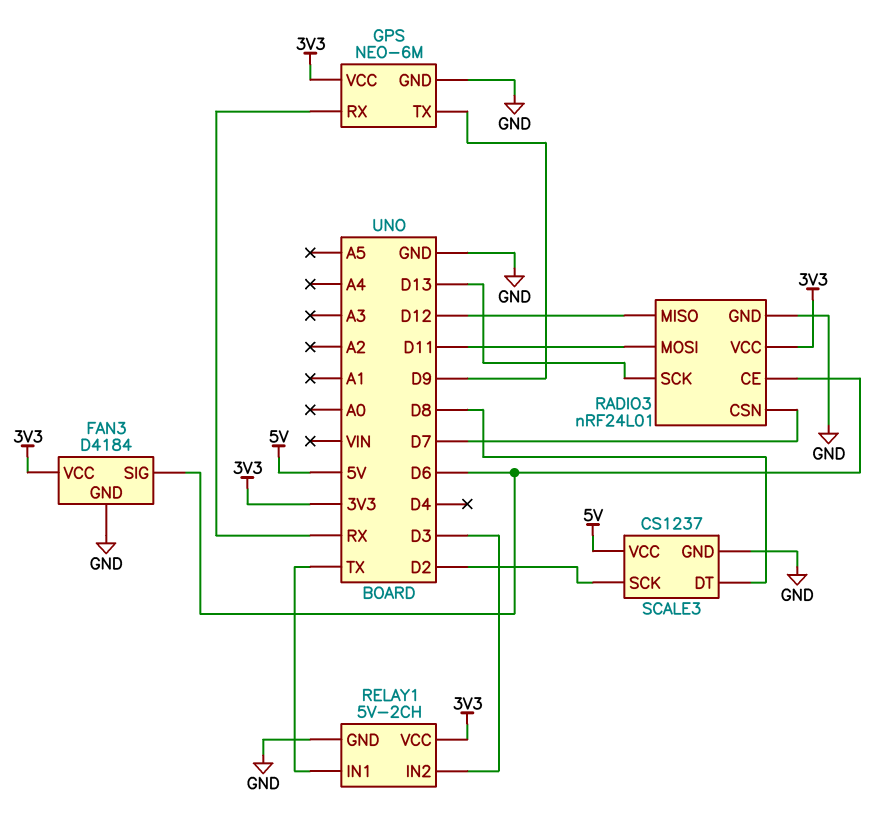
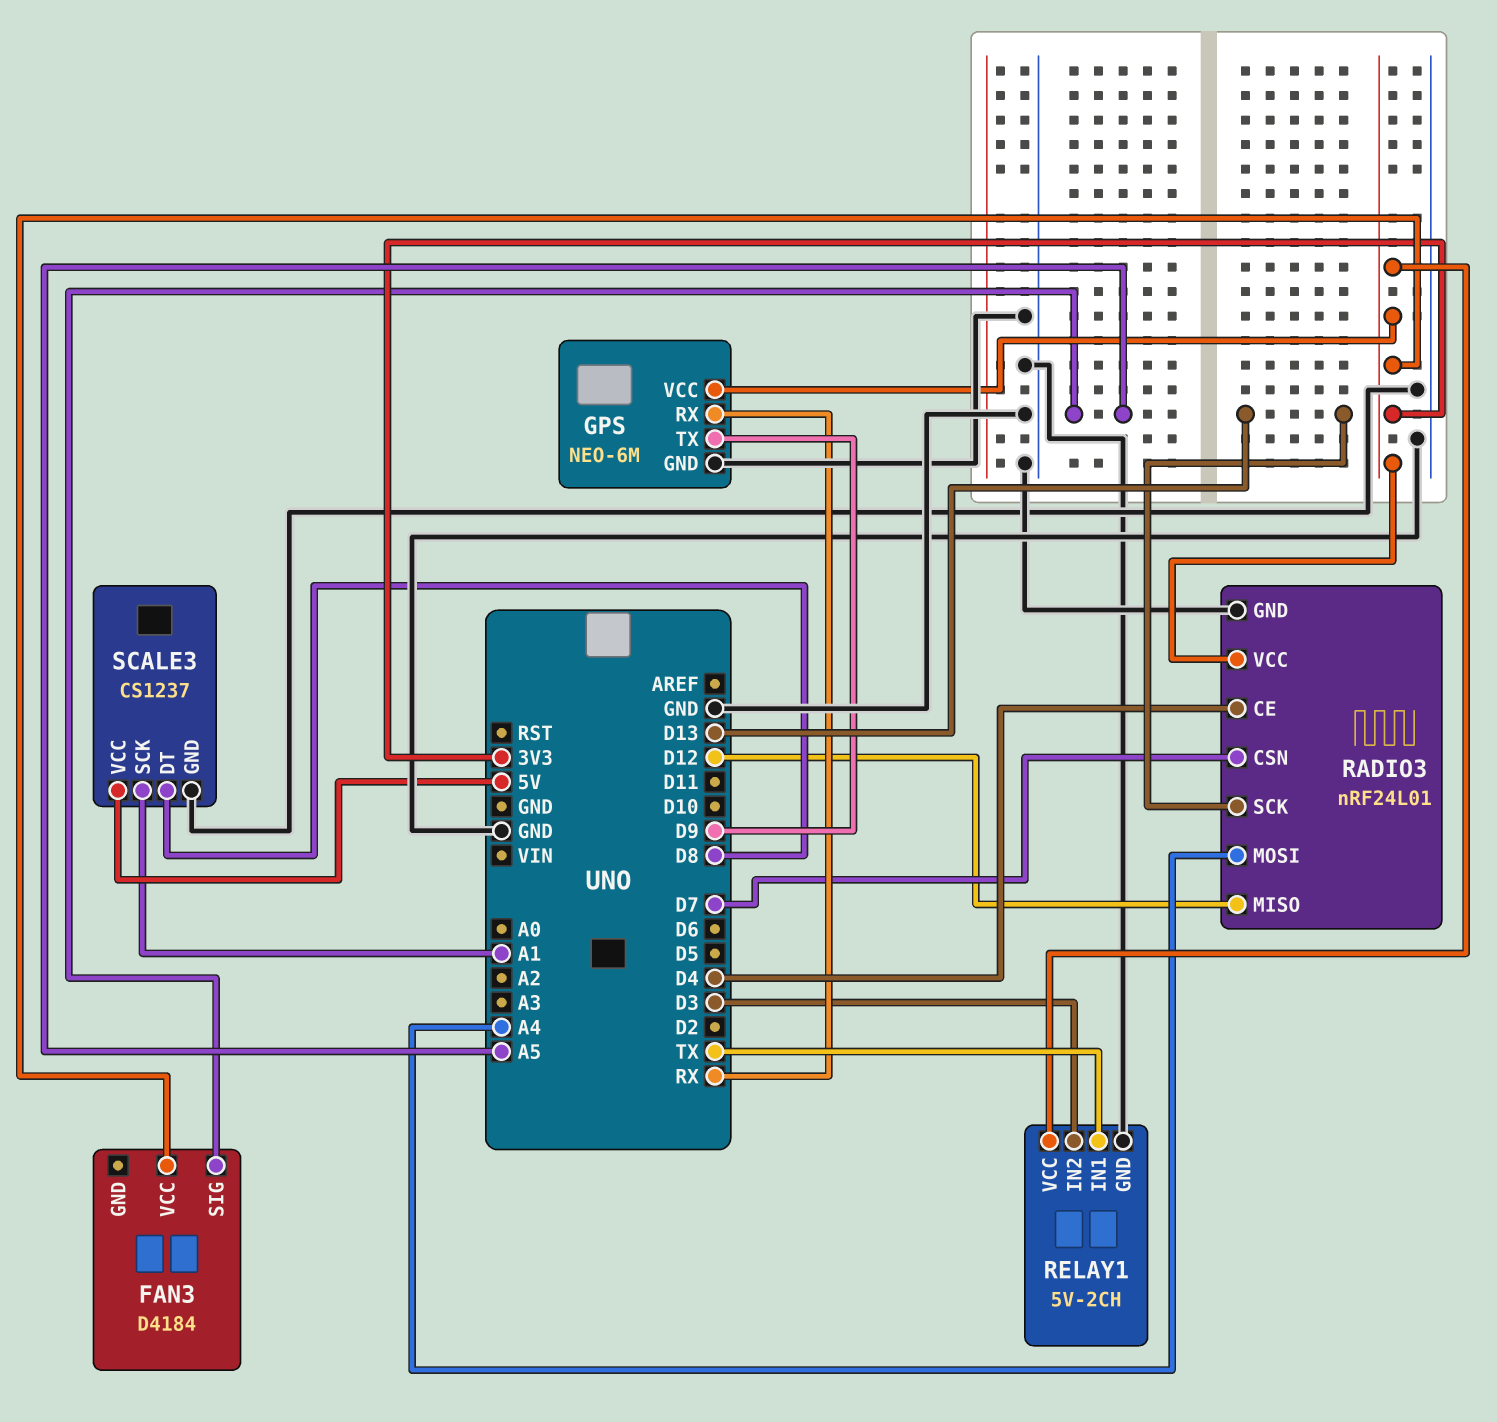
FAN3 pin GND: GND -> none
FAN3 pin SIG: D6 -> A5
RADIO3 pin CE: D6 -> D4
RADIO3 pin MOSI: D11 -> A4
SCALE3 pin SCK: D2 -> A1

